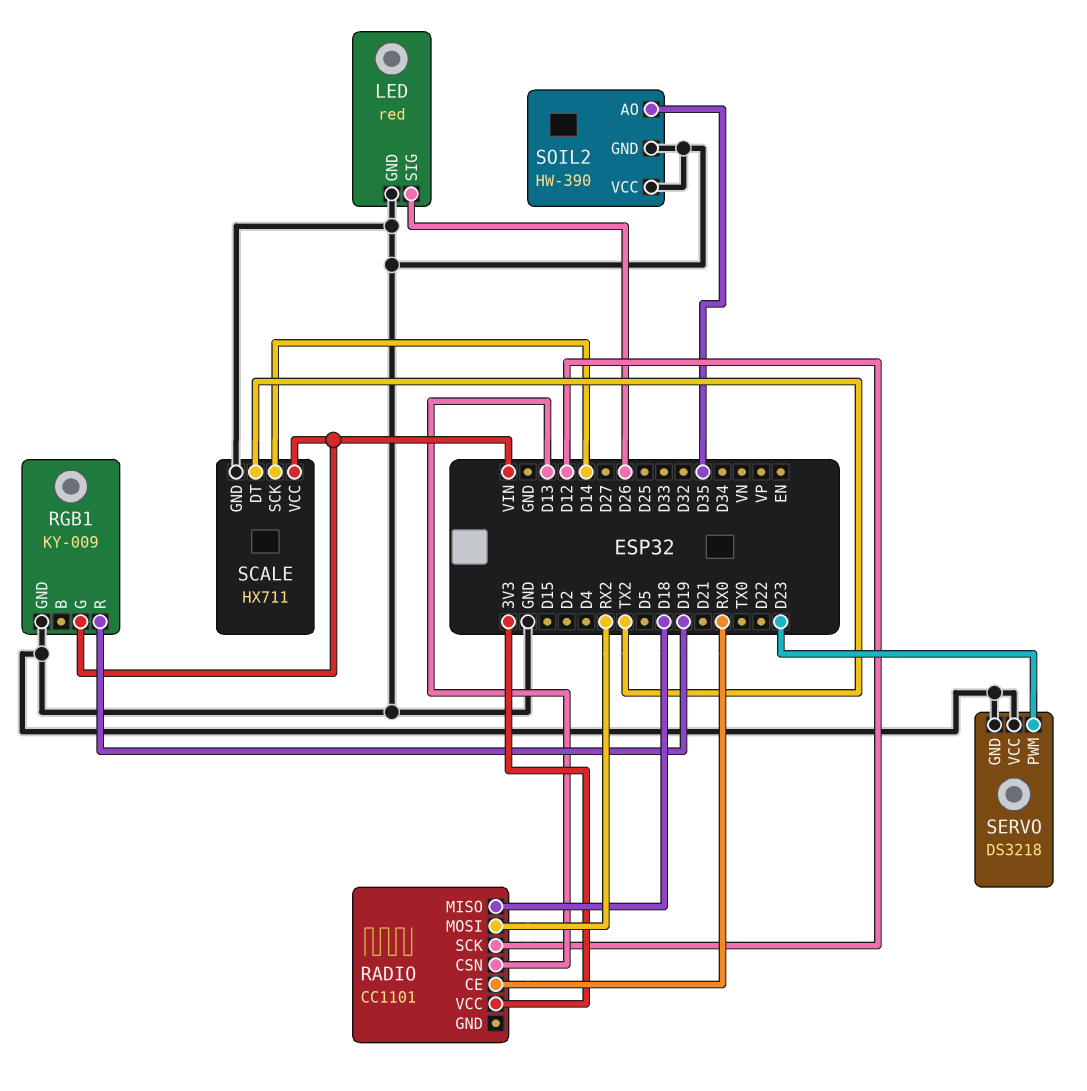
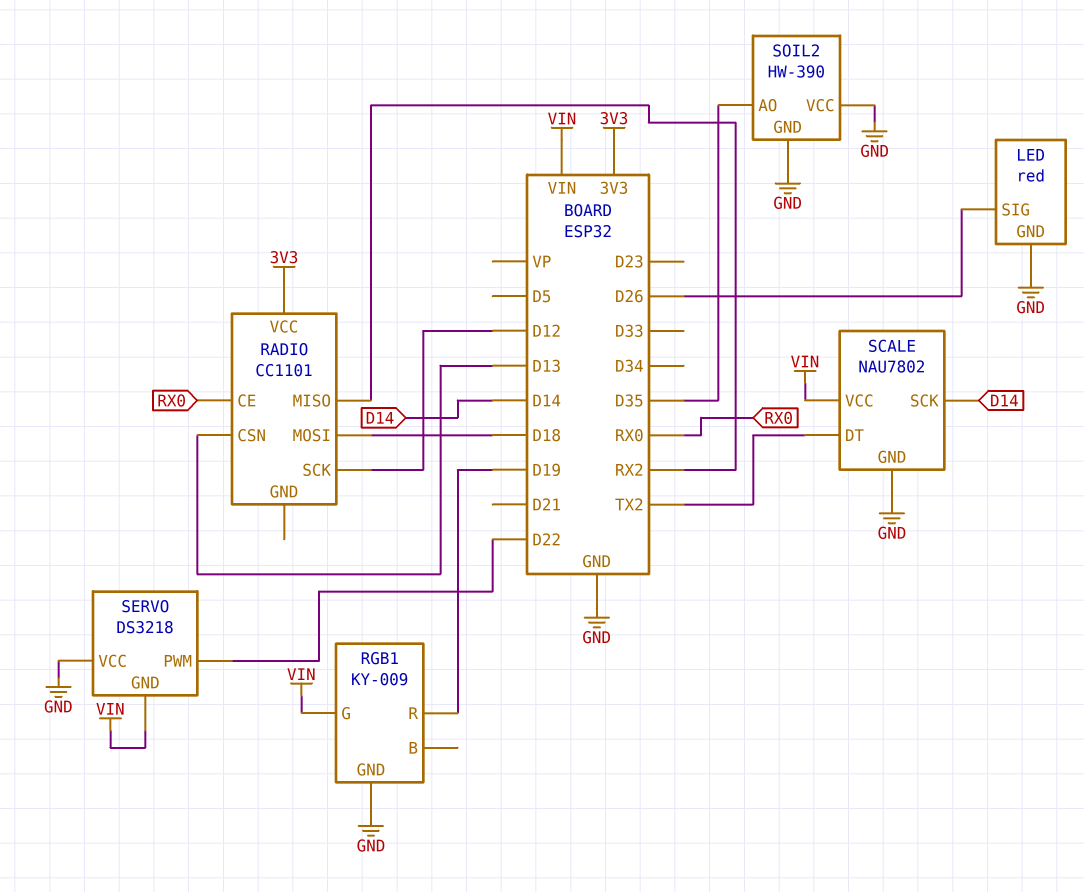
RADIO pin MISO: D18 -> RX2
RADIO pin MOSI: RX2 -> D18
SCALE: HX711 -> NAU7802
SERVO pin GND: GND -> VIN
SERVO pin PWM: D23 -> D22

